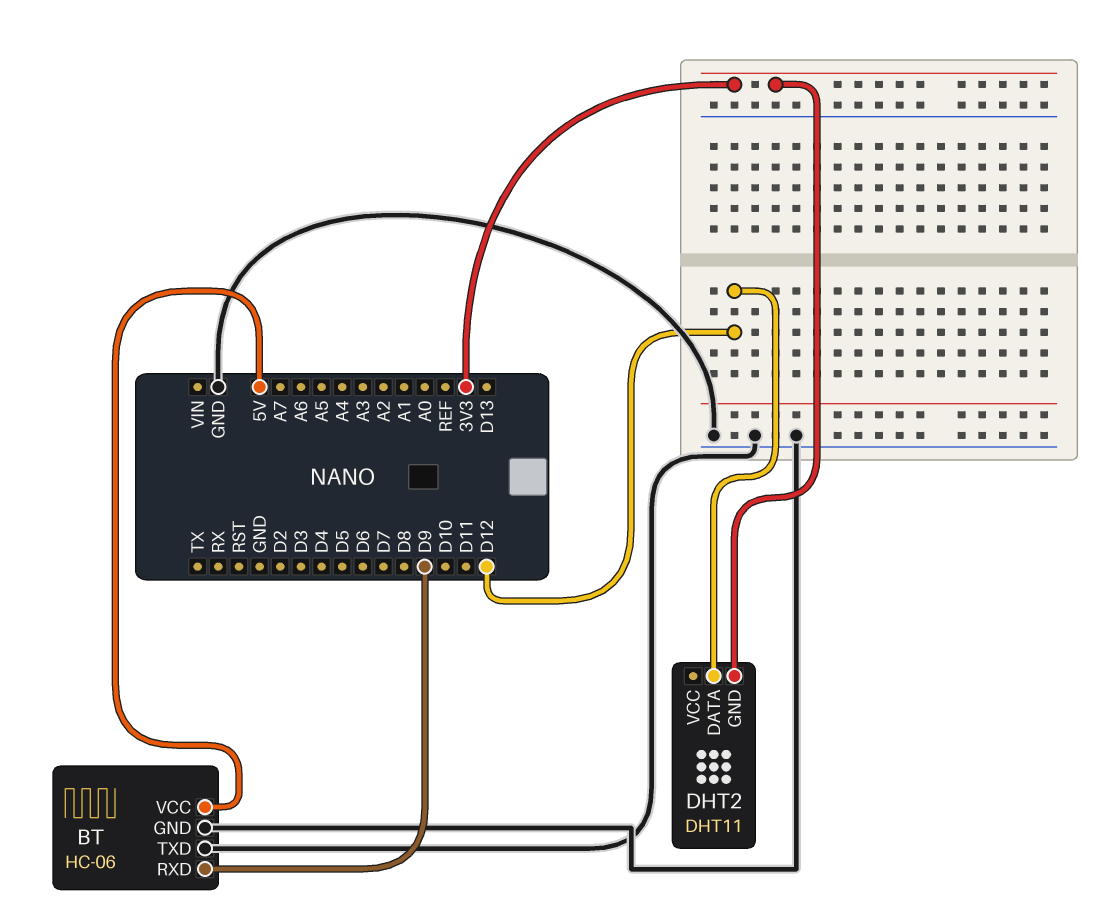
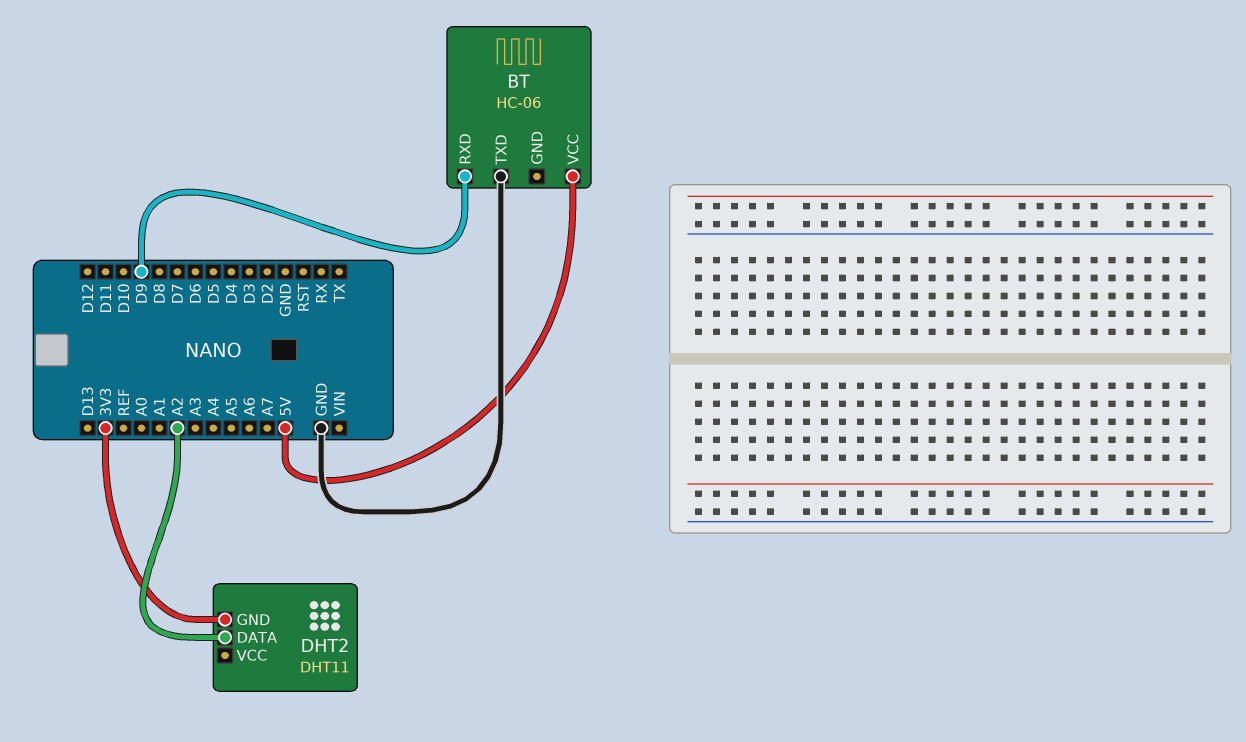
BT pin GND: GND -> none
DHT2 pin DATA: D12 -> A2

